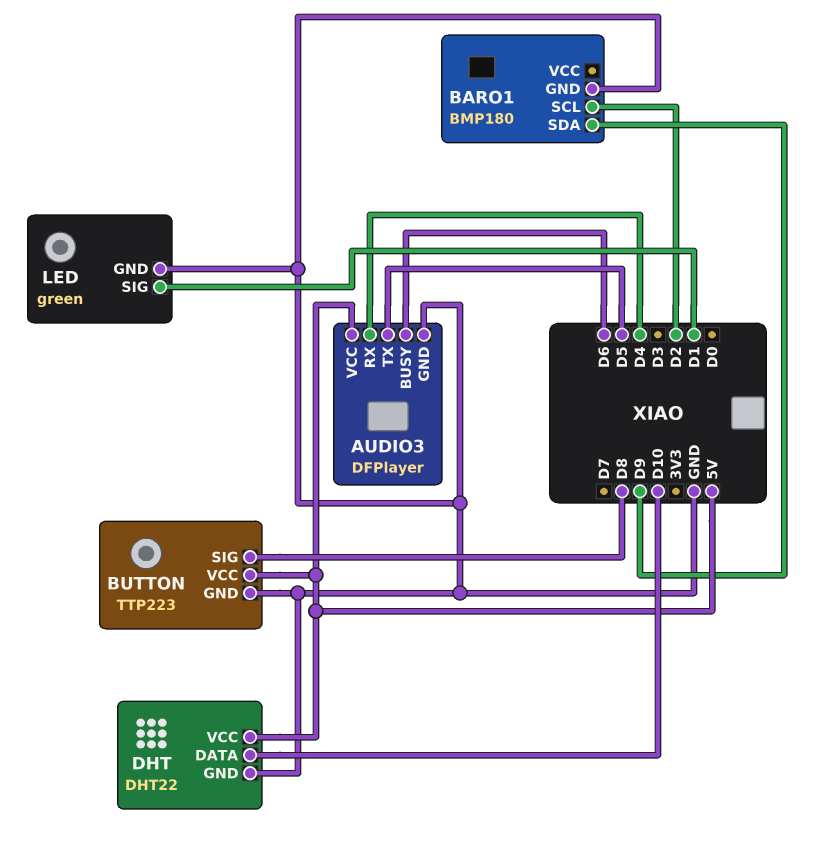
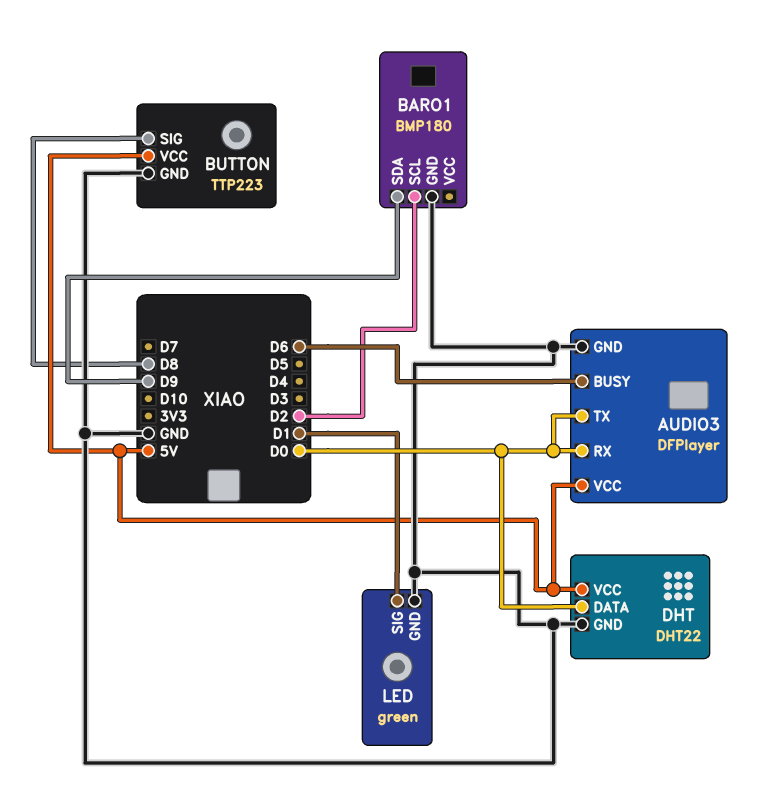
AUDIO3 pin RX: D4 -> D0
AUDIO3 pin TX: D5 -> D0
DHT pin DATA: D10 -> D0

